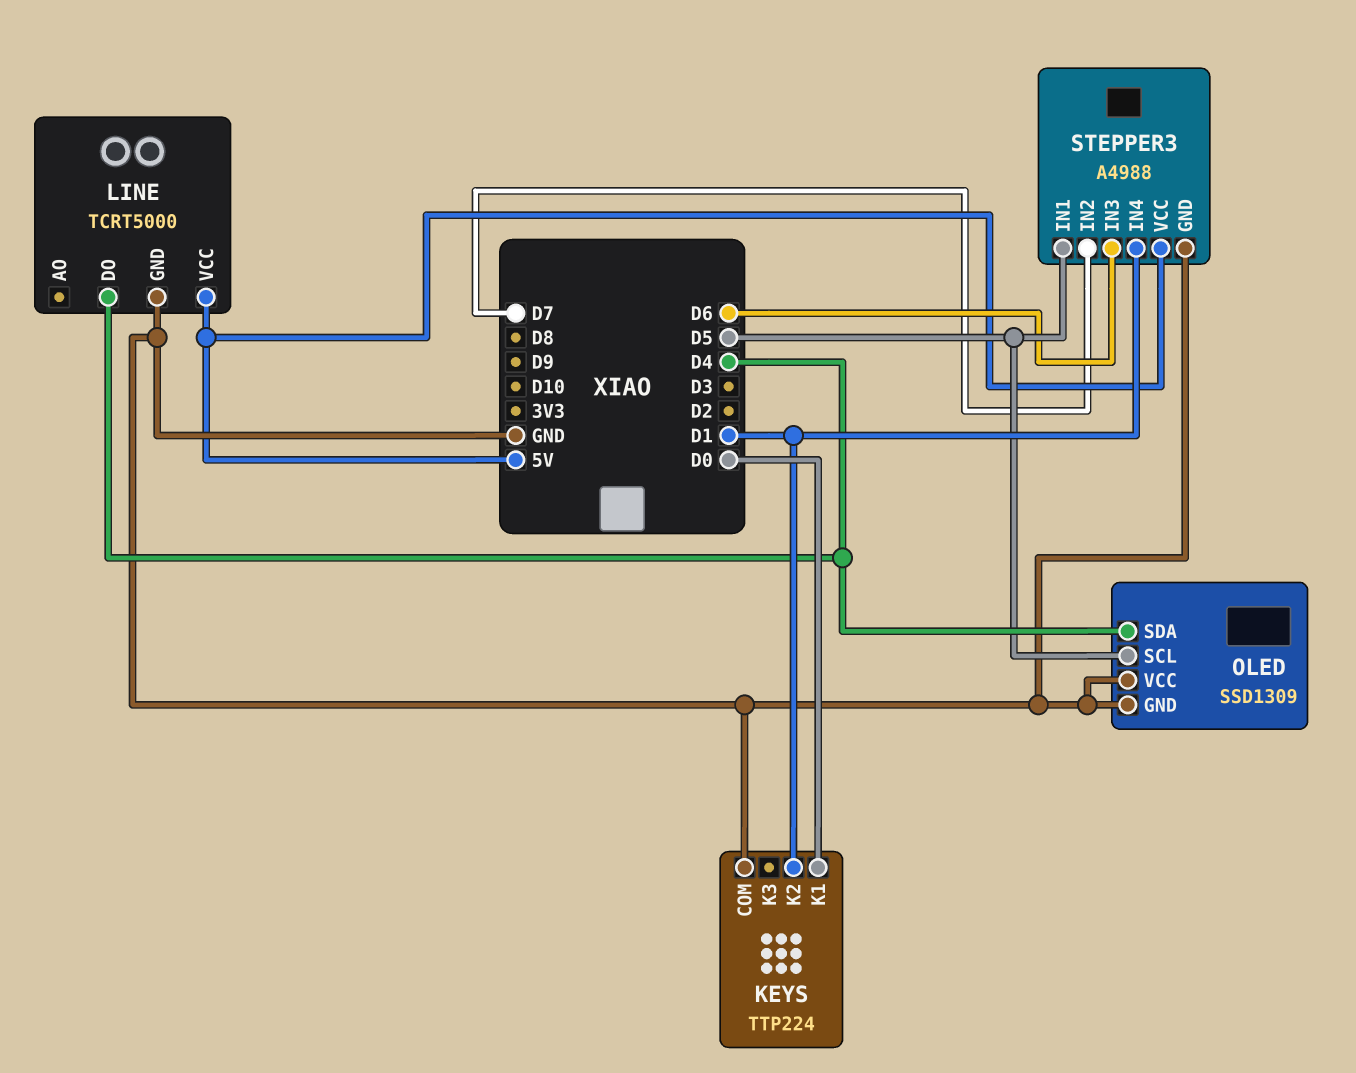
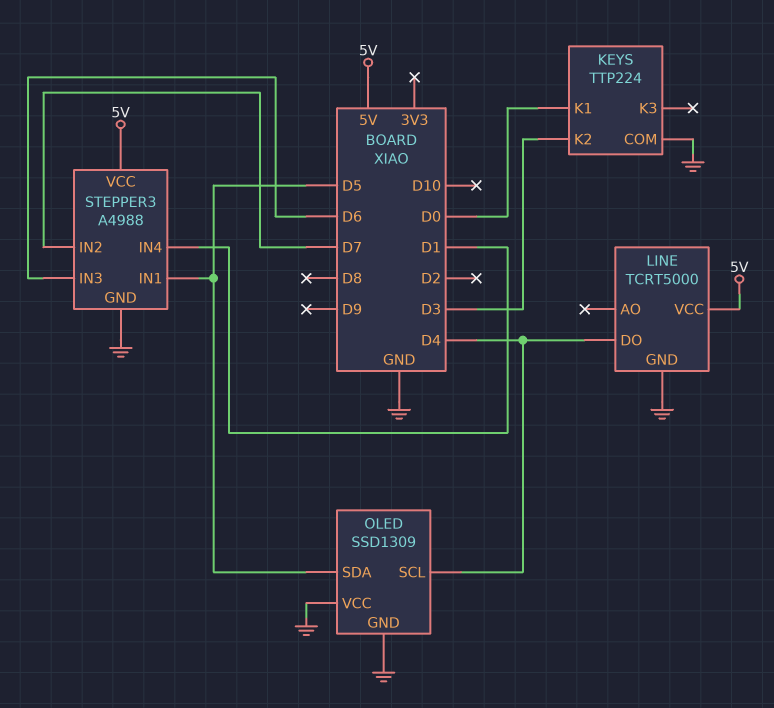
KEYS pin K2: D1 -> D3
OLED pin SCL: D5 -> D4
OLED pin SDA: D4 -> D5

